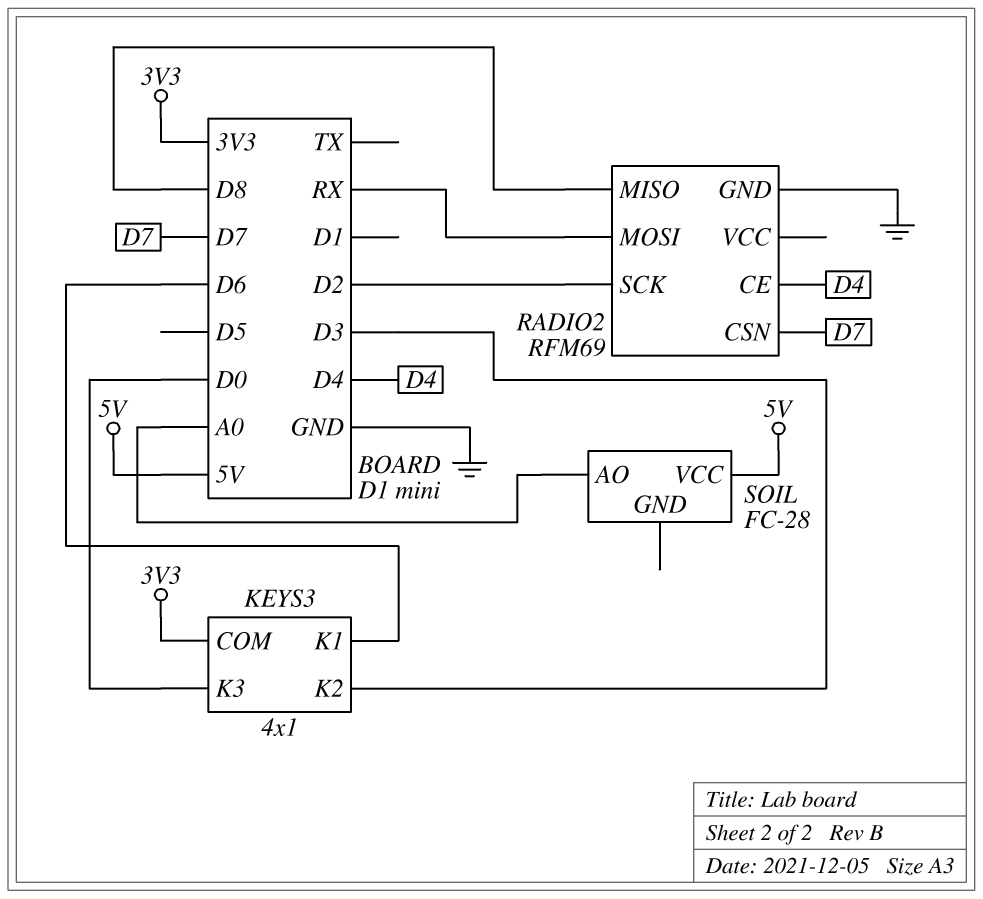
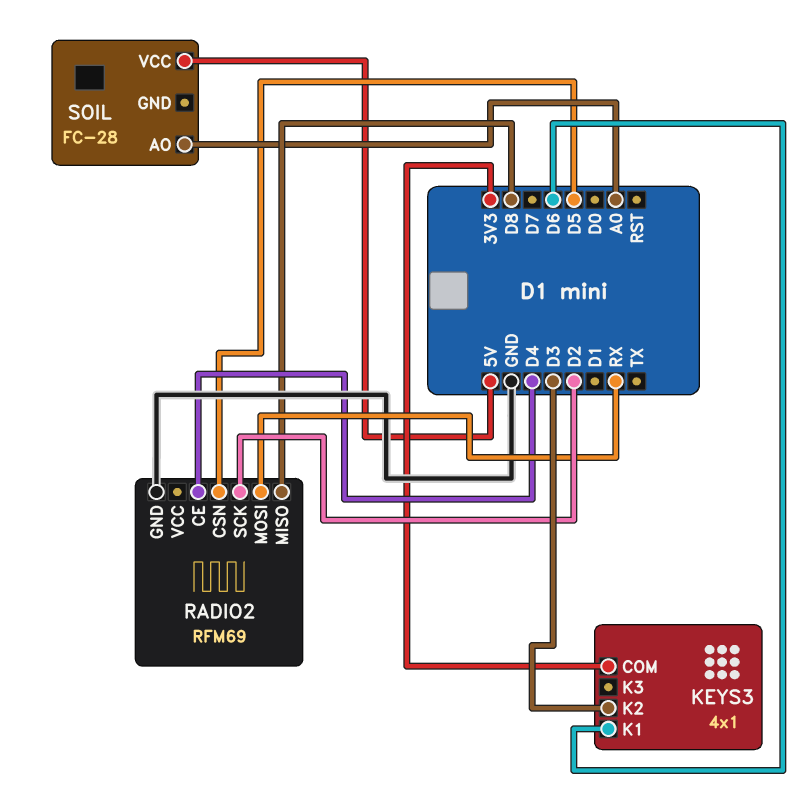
KEYS3 pin K3: D0 -> none
RADIO2 pin CSN: D7 -> D5

